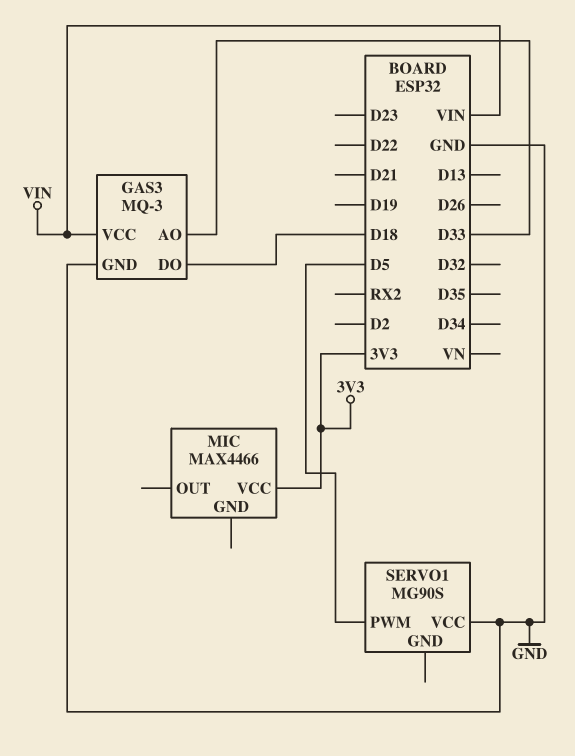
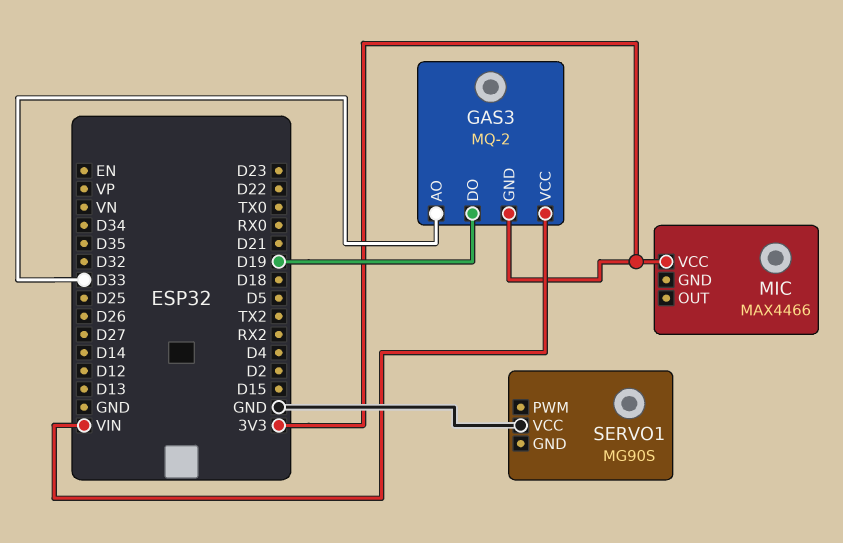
GAS3: MQ-3 -> MQ-2
GAS3 pin DO: D18 -> D19
GAS3 pin GND: GND -> 3V3
SERVO1 pin PWM: D5 -> none

